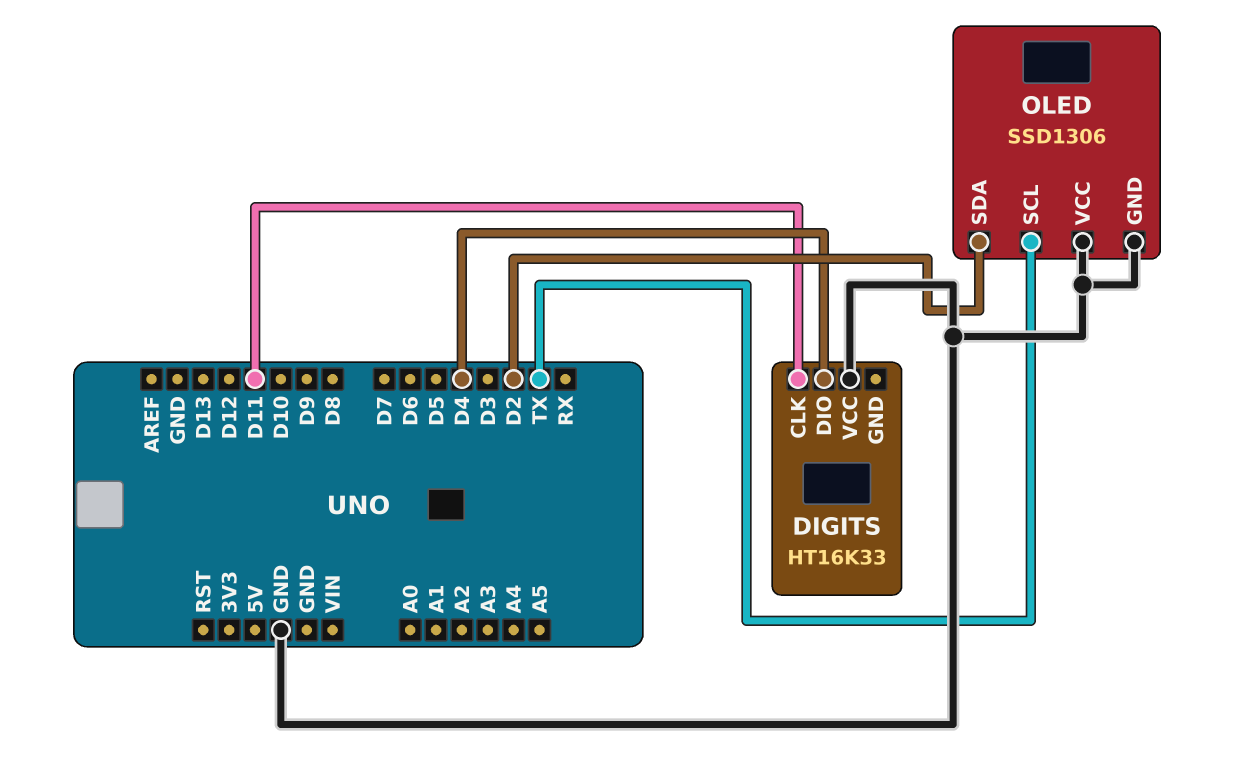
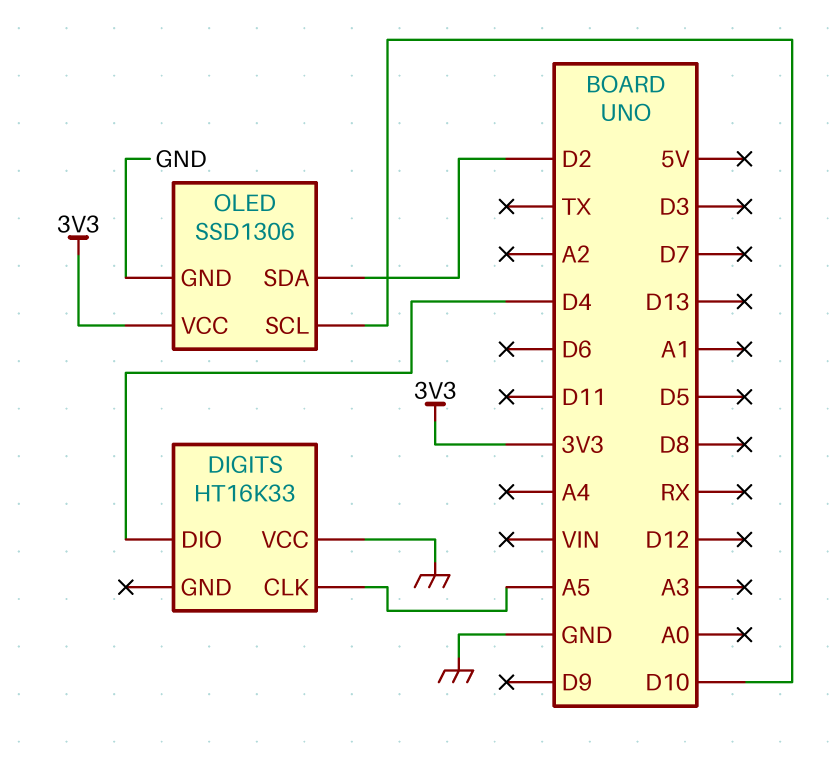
DIGITS pin CLK: D11 -> A5
OLED pin SCL: TX -> D10
OLED pin VCC: GND -> 3V3

